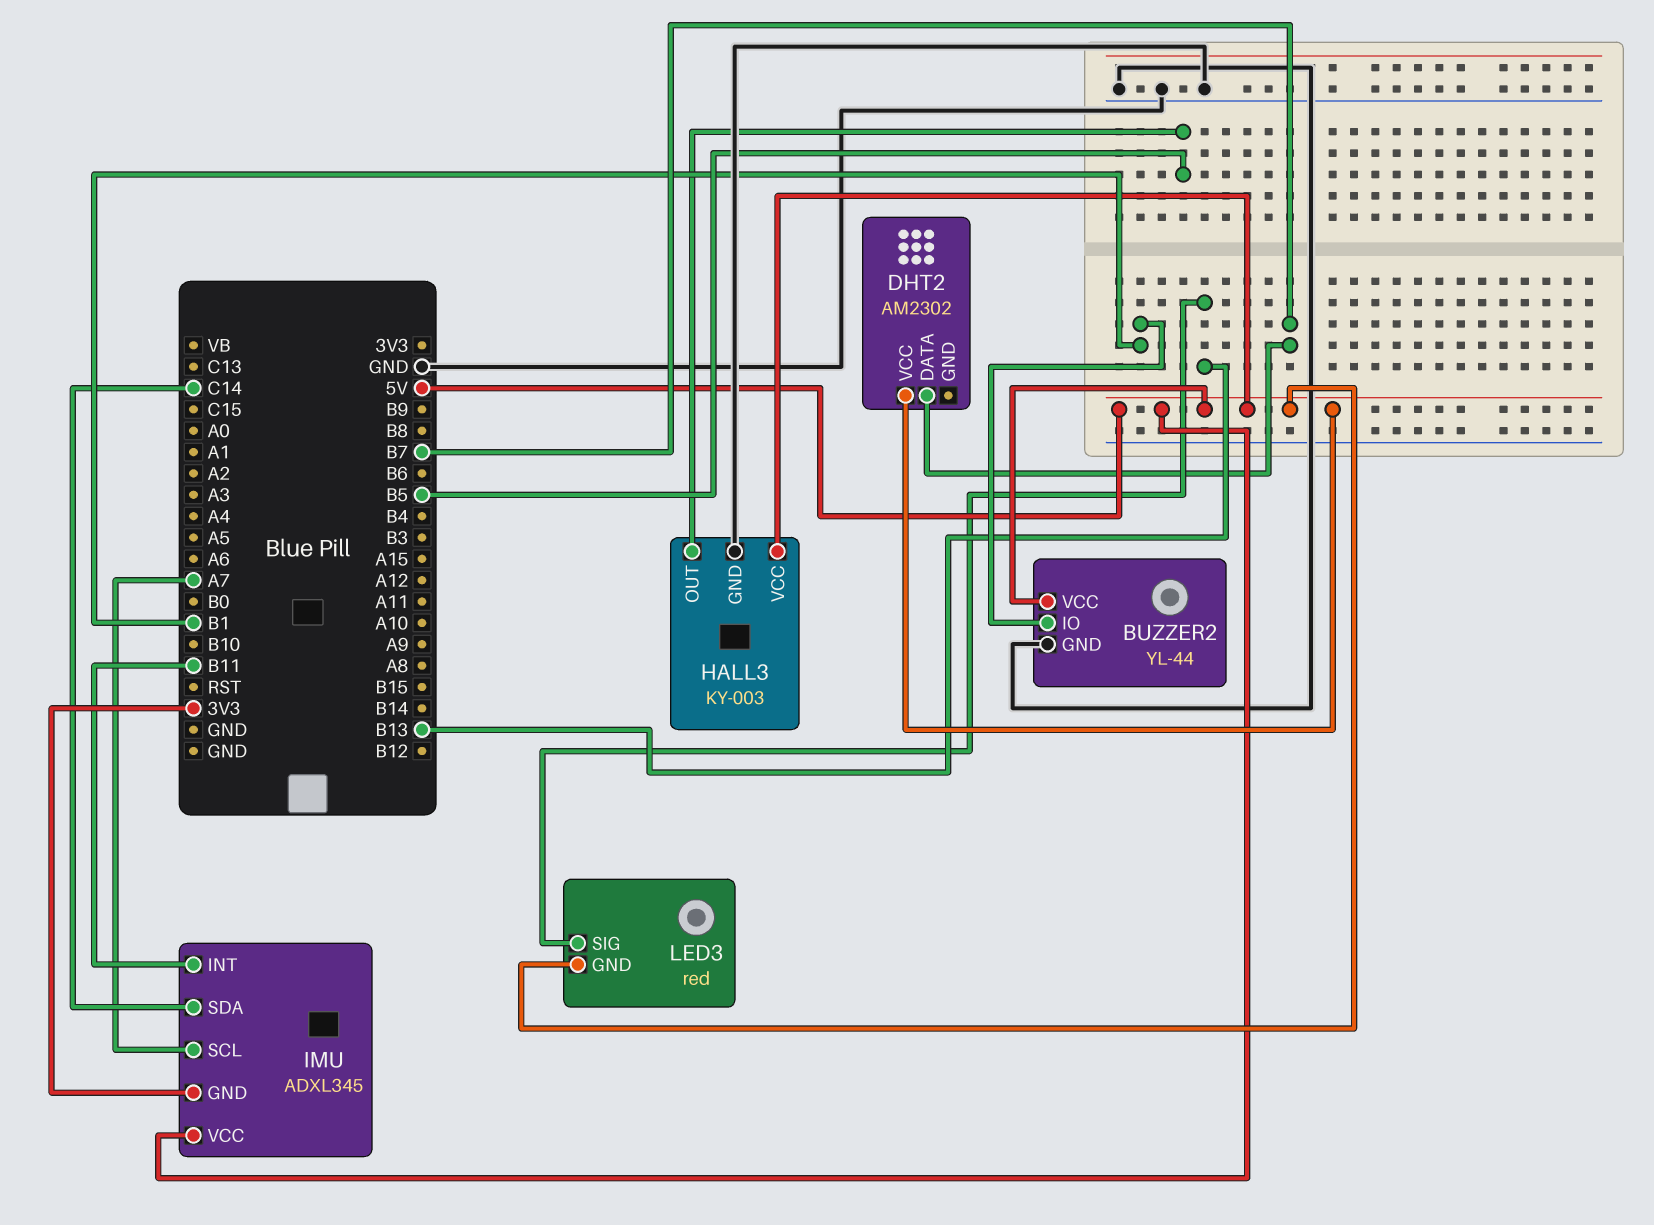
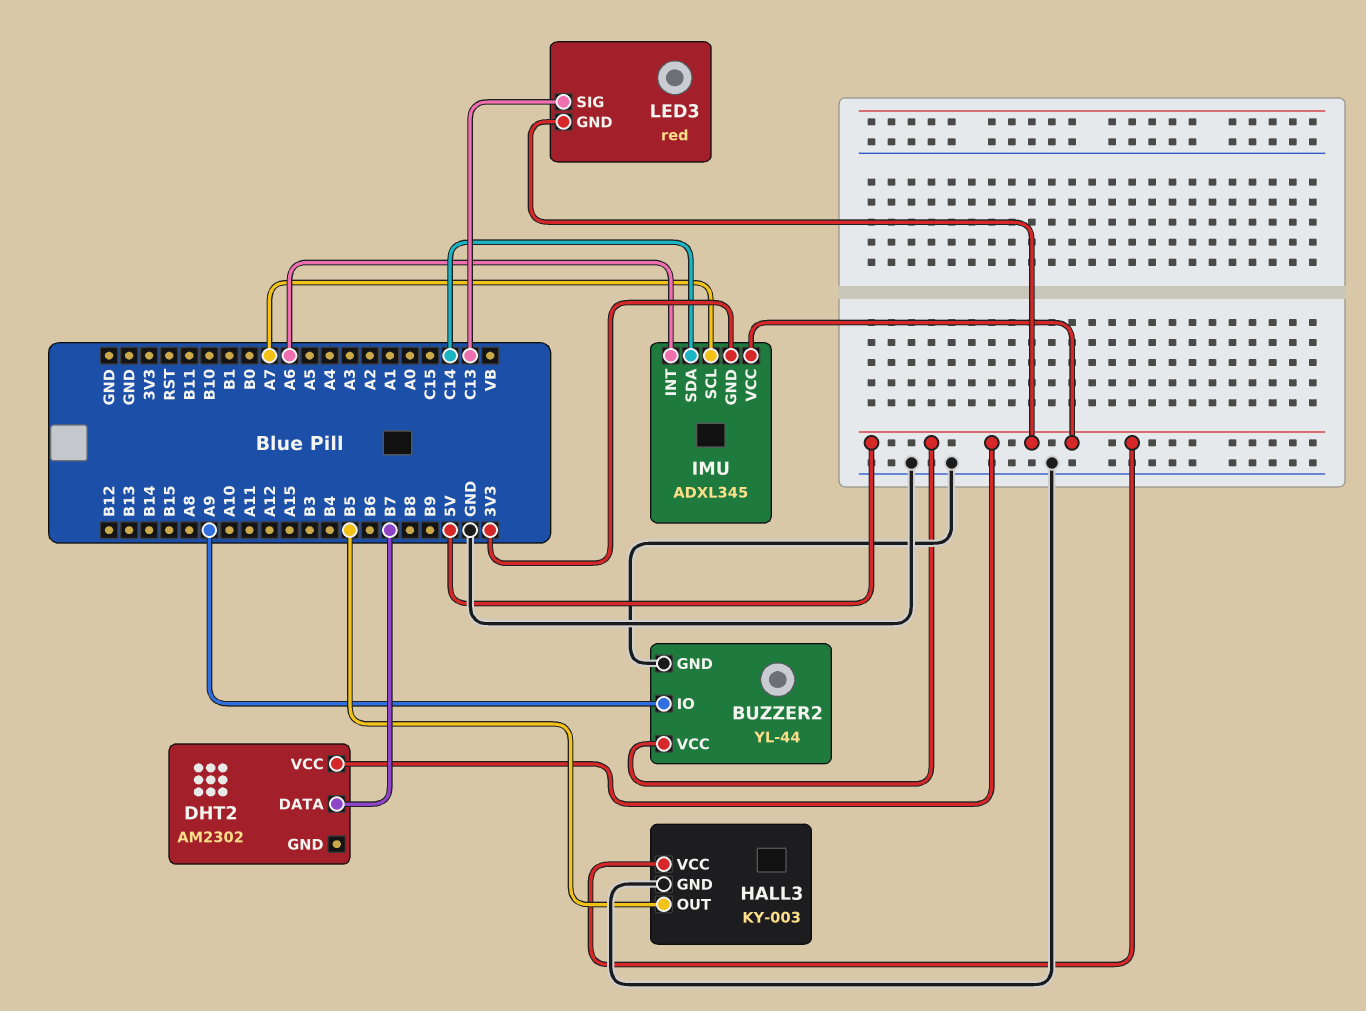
BUZZER2 pin IO: B1 -> A9
IMU pin INT: B11 -> A6
LED3 pin SIG: B13 -> C13

